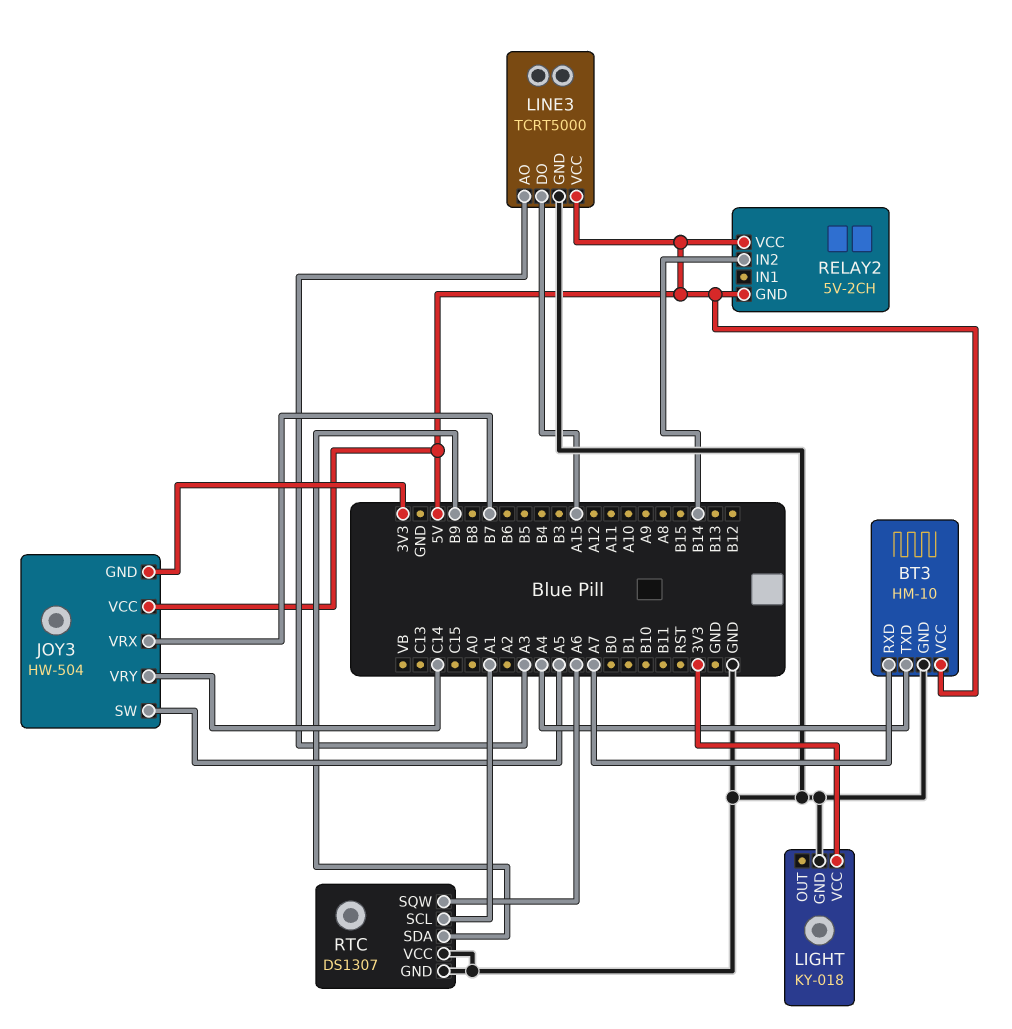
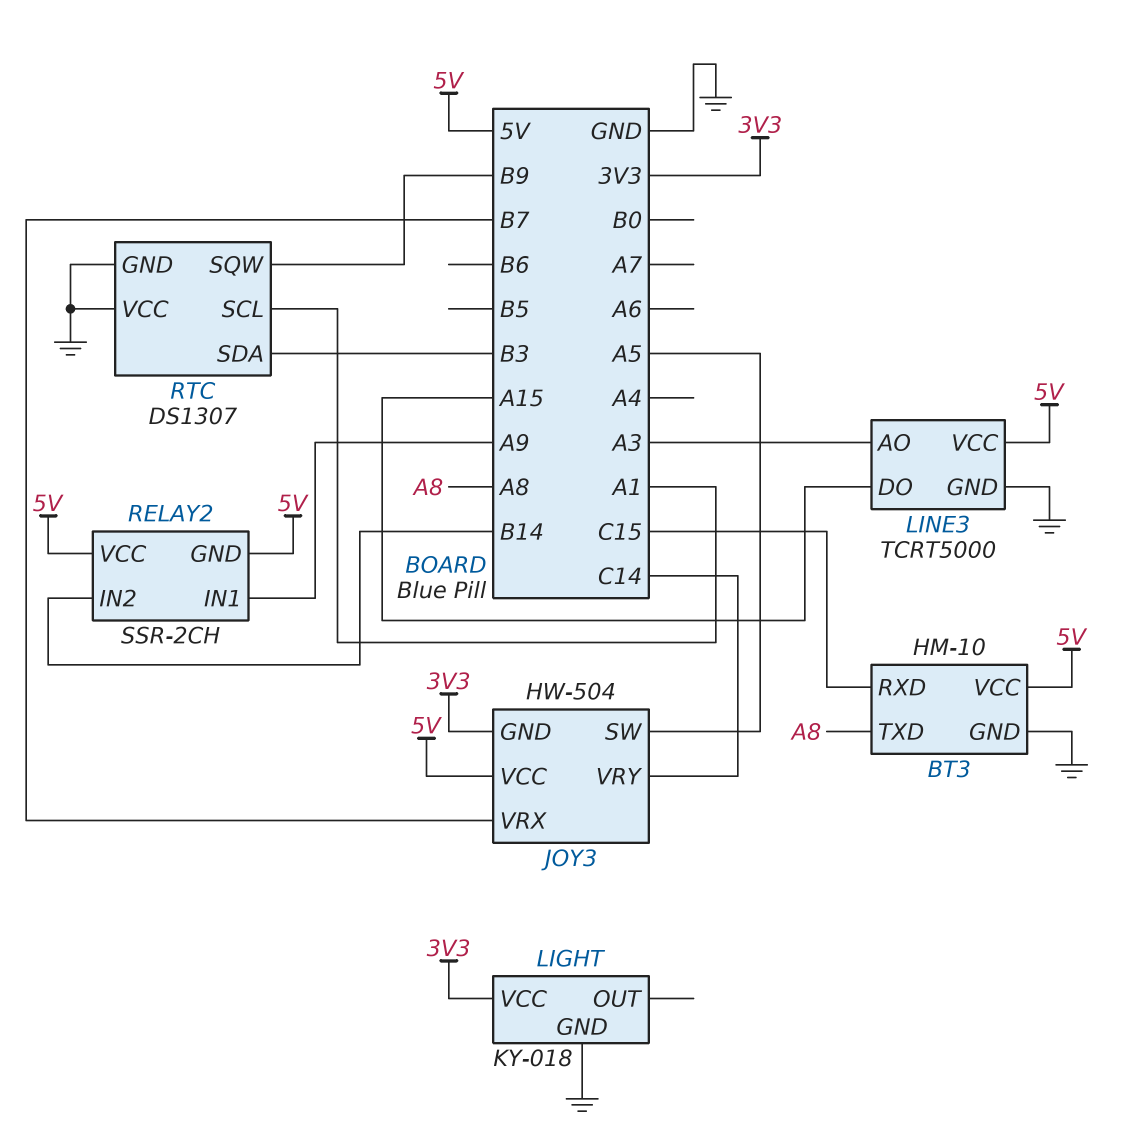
BT3 pin RXD: A7 -> C15
BT3 pin TXD: A4 -> A8
RELAY2: 5V-2CH -> SSR-2CH
RELAY2 pin IN1: none -> A9
RTC pin SDA: B9 -> B3
RTC pin SQW: A6 -> B9

